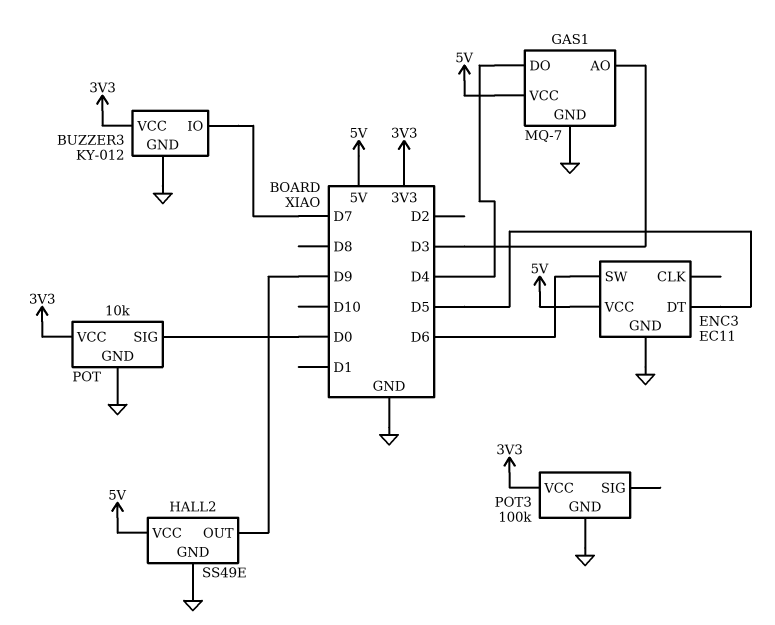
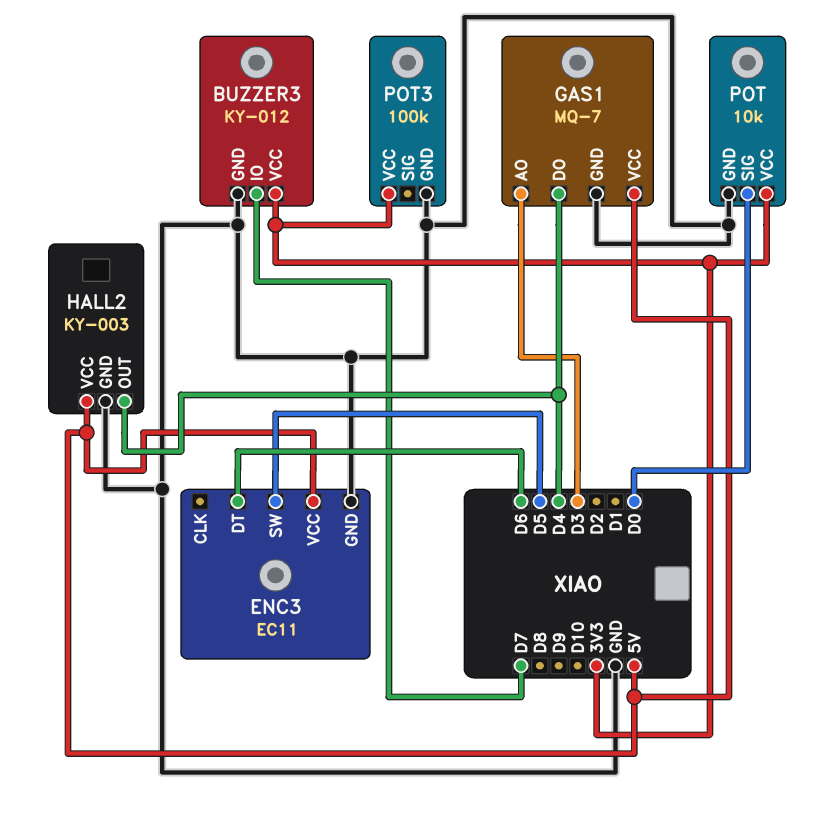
ENC3 pin DT: D5 -> D6
ENC3 pin SW: D6 -> D5
HALL2: SS49E -> KY-003
HALL2 pin OUT: D9 -> D4

